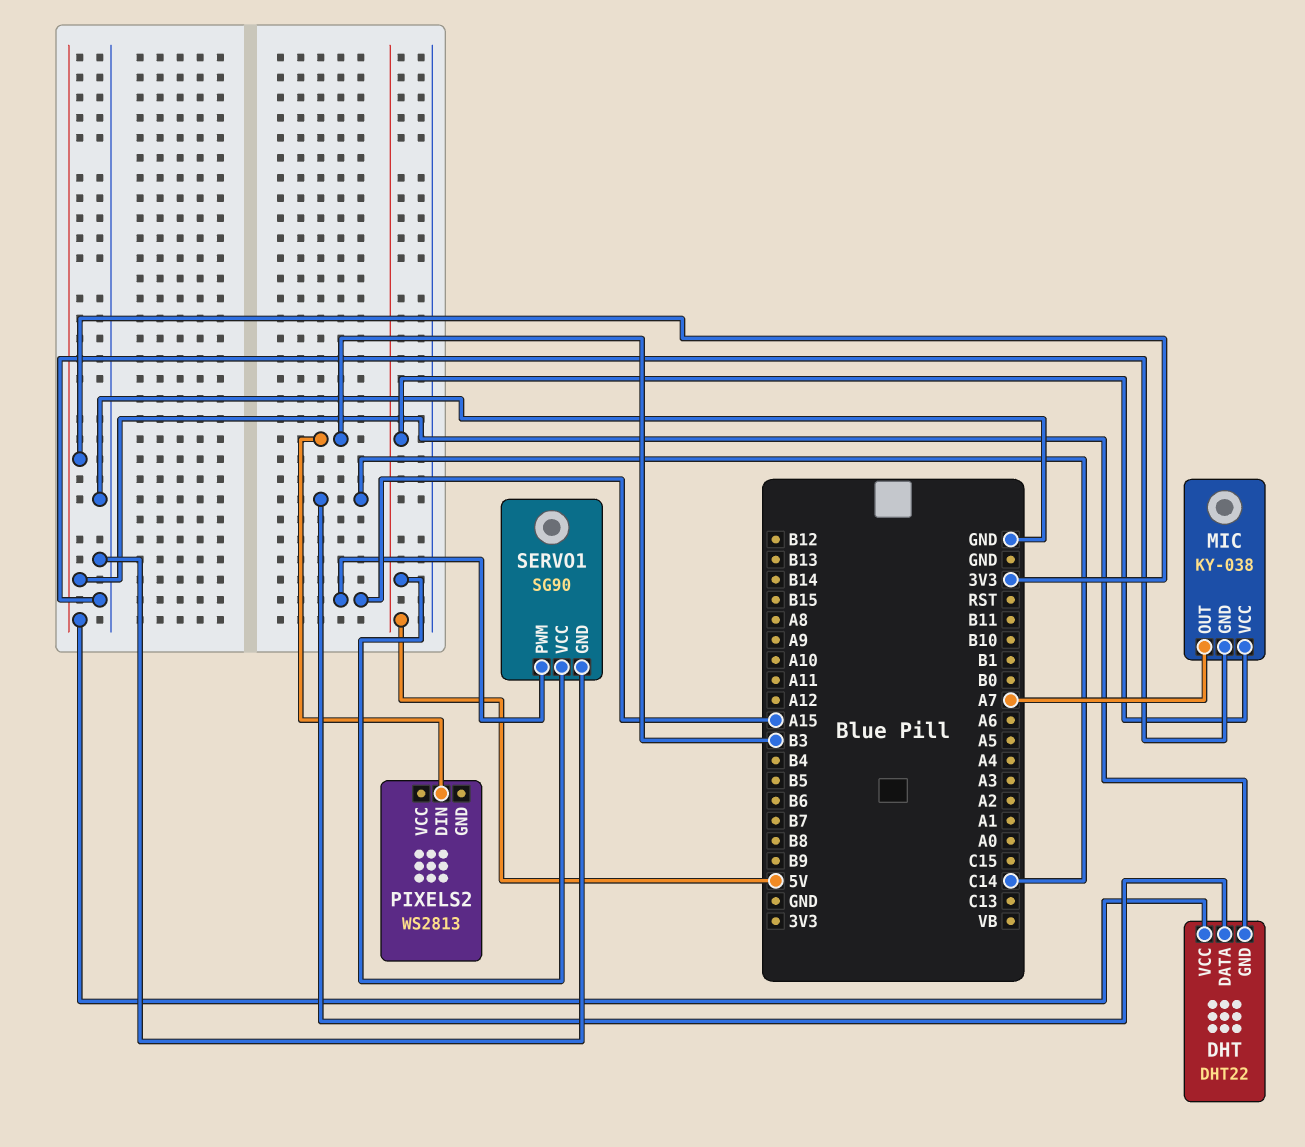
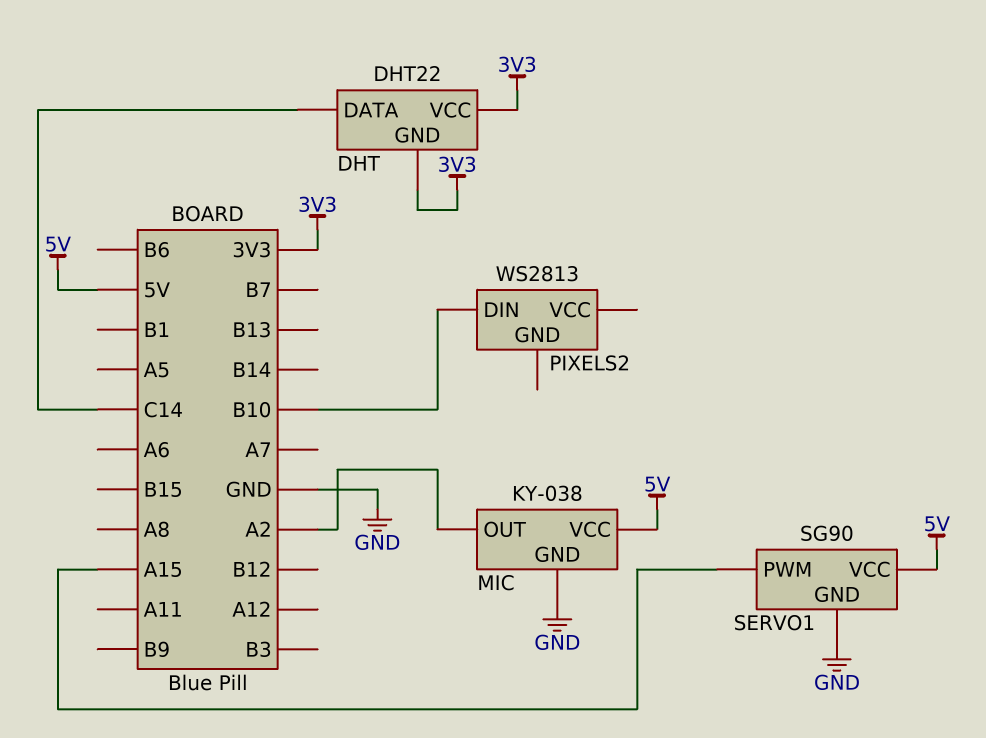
MIC pin OUT: A7 -> A2
PIXELS2 pin DIN: B3 -> B10

